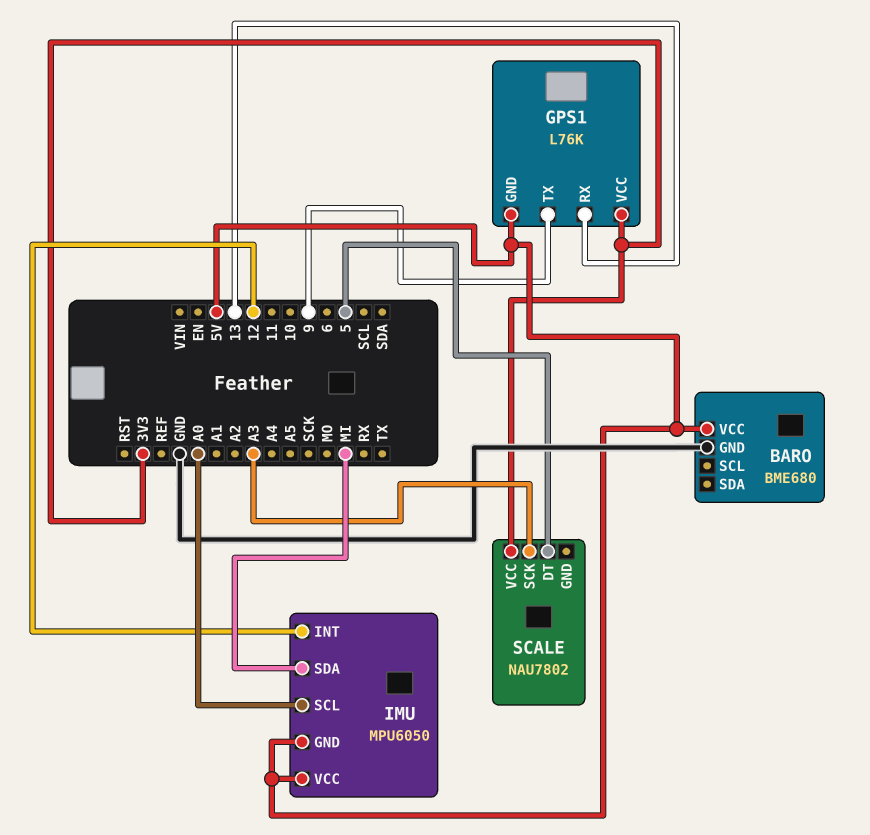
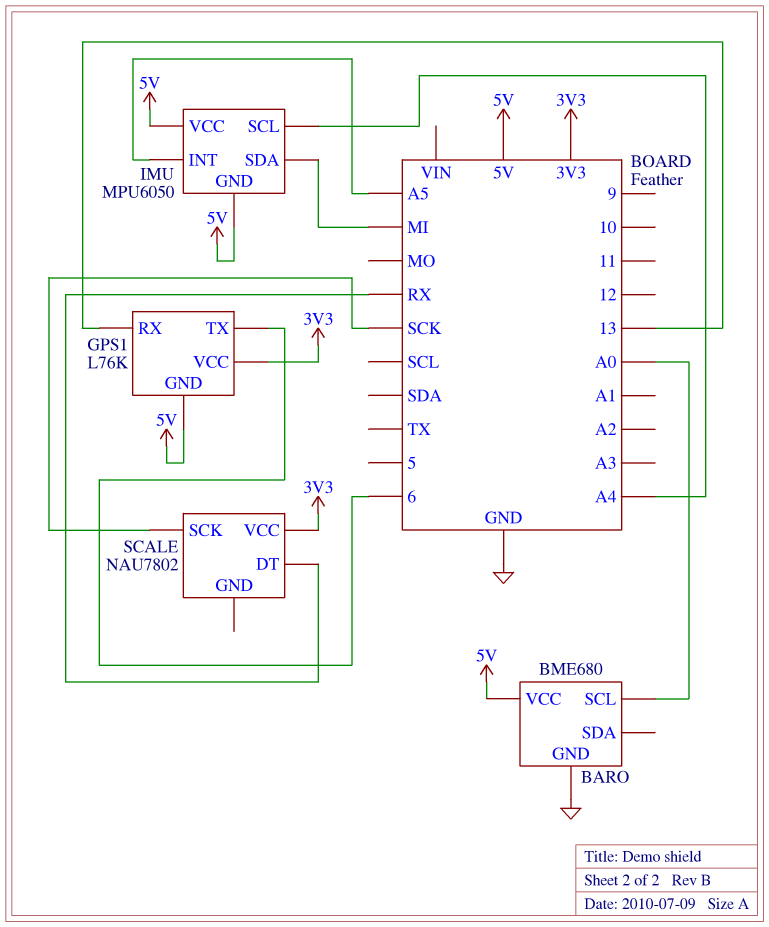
BARO pin SCL: none -> A0
GPS1 pin TX: 9 -> 6
IMU pin INT: 12 -> A5
IMU pin SCL: A0 -> A4
SCALE pin DT: 5 -> RX
SCALE pin SCK: A3 -> SCK

